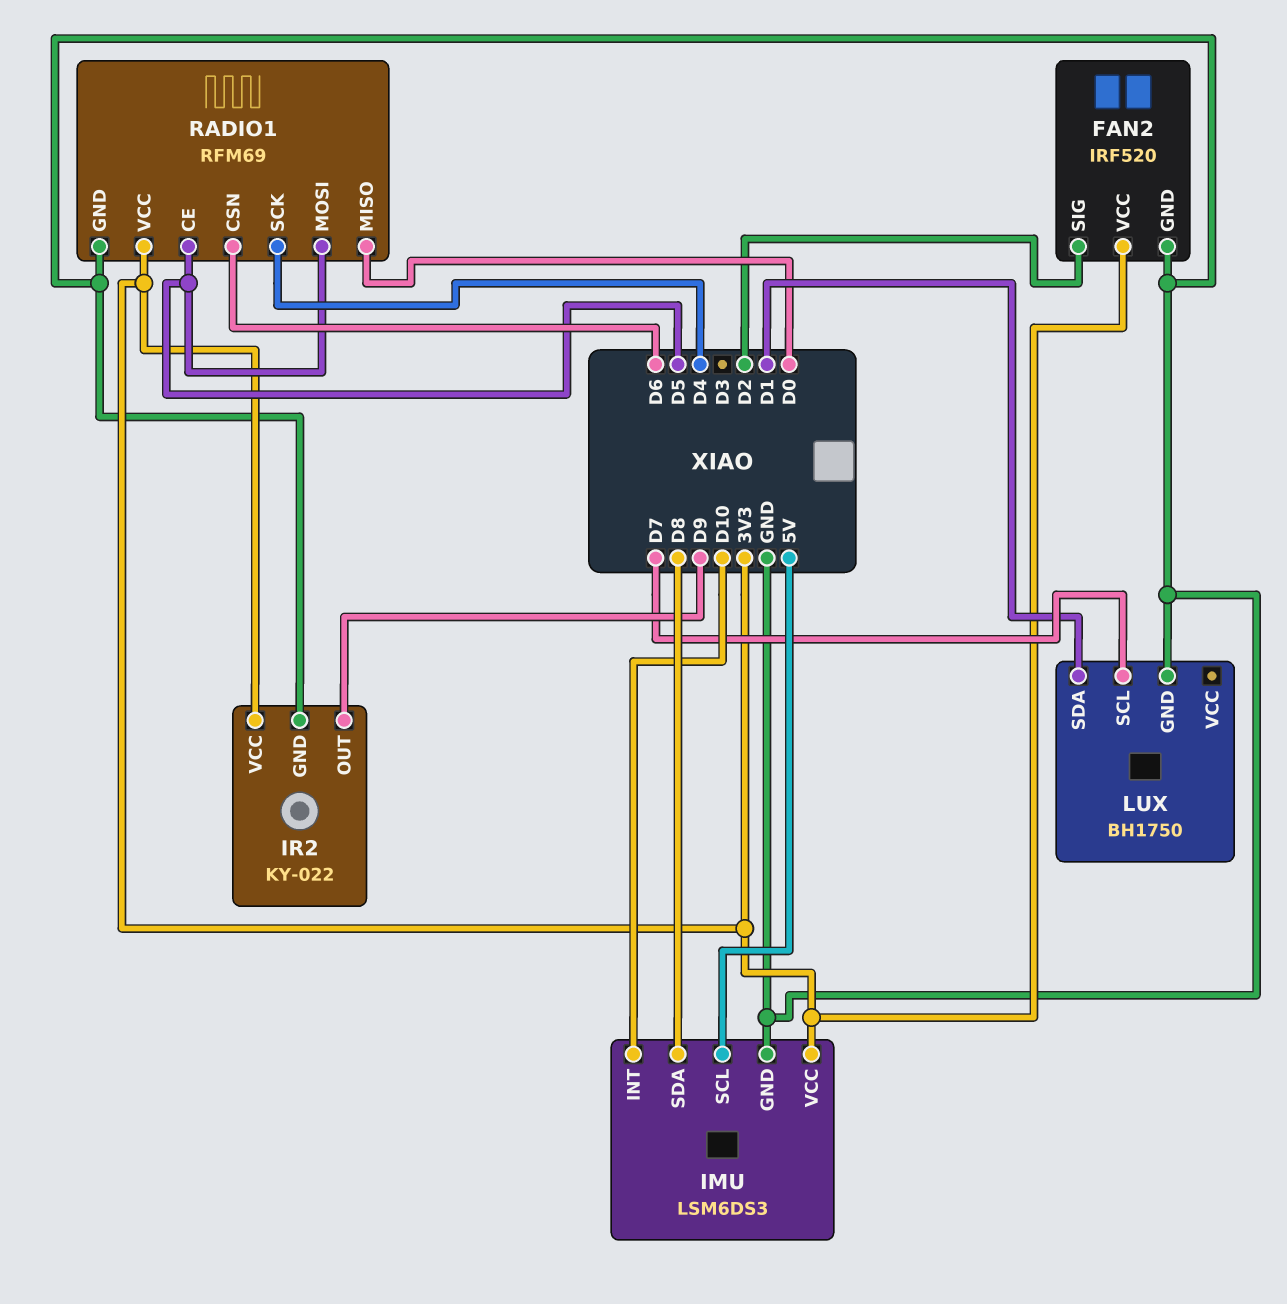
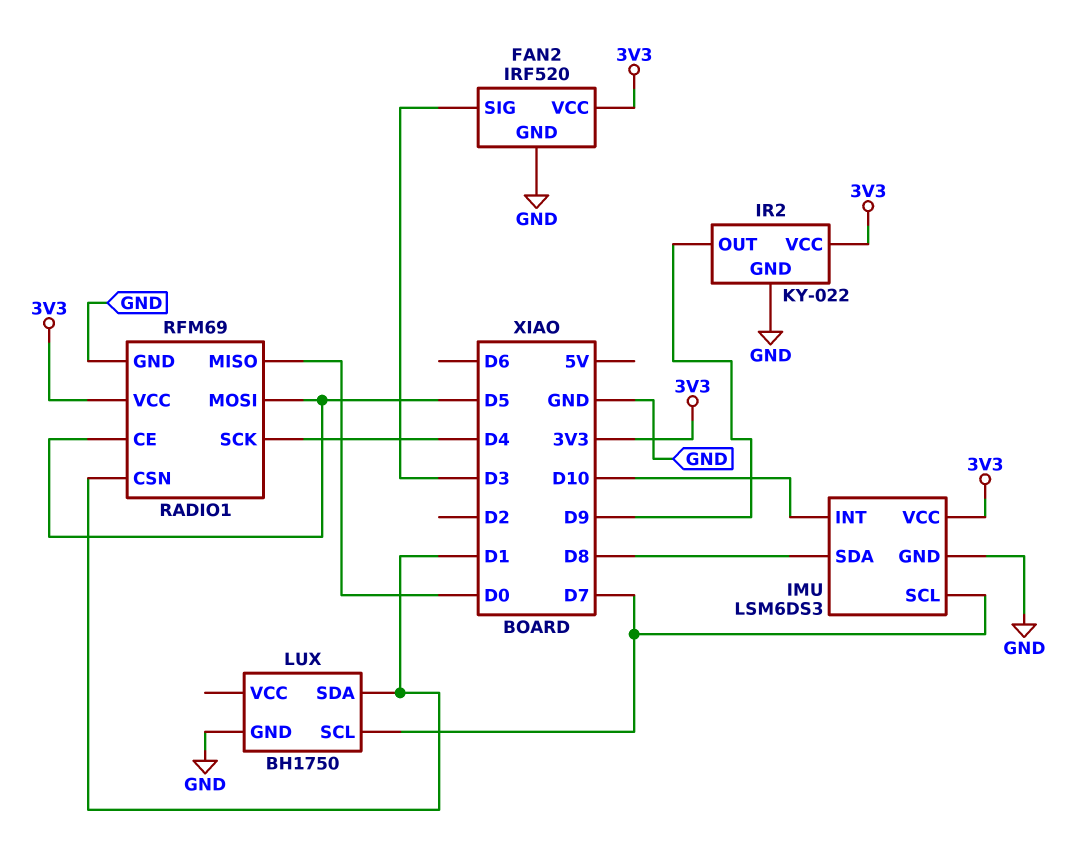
FAN2 pin SIG: D2 -> D3
IMU pin SCL: 5V -> D7
RADIO1 pin CSN: D6 -> D1

